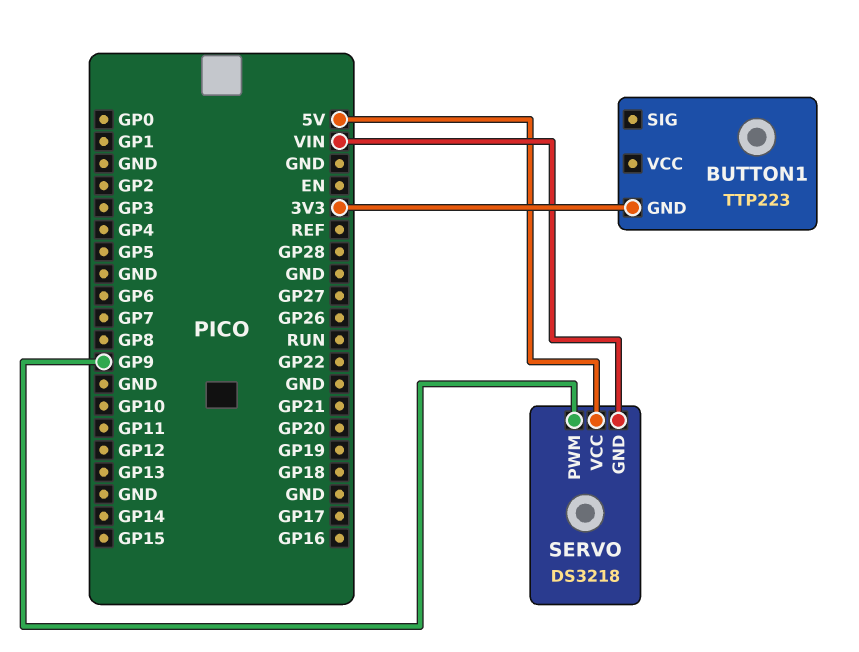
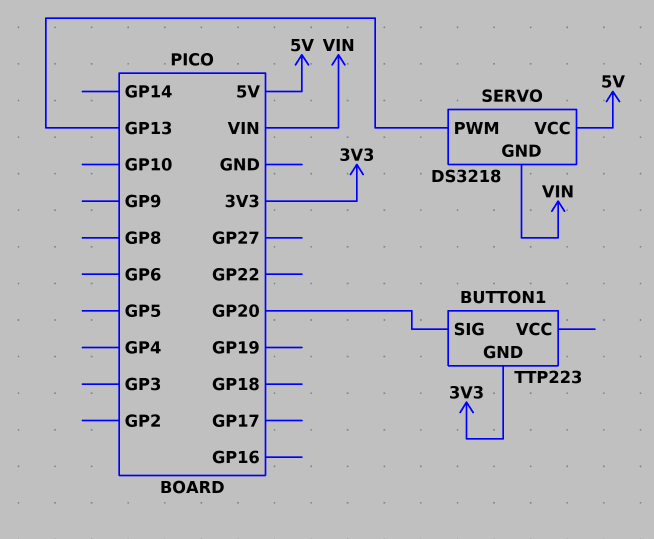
BUTTON1 pin SIG: none -> GP20
SERVO pin PWM: GP9 -> GP13

